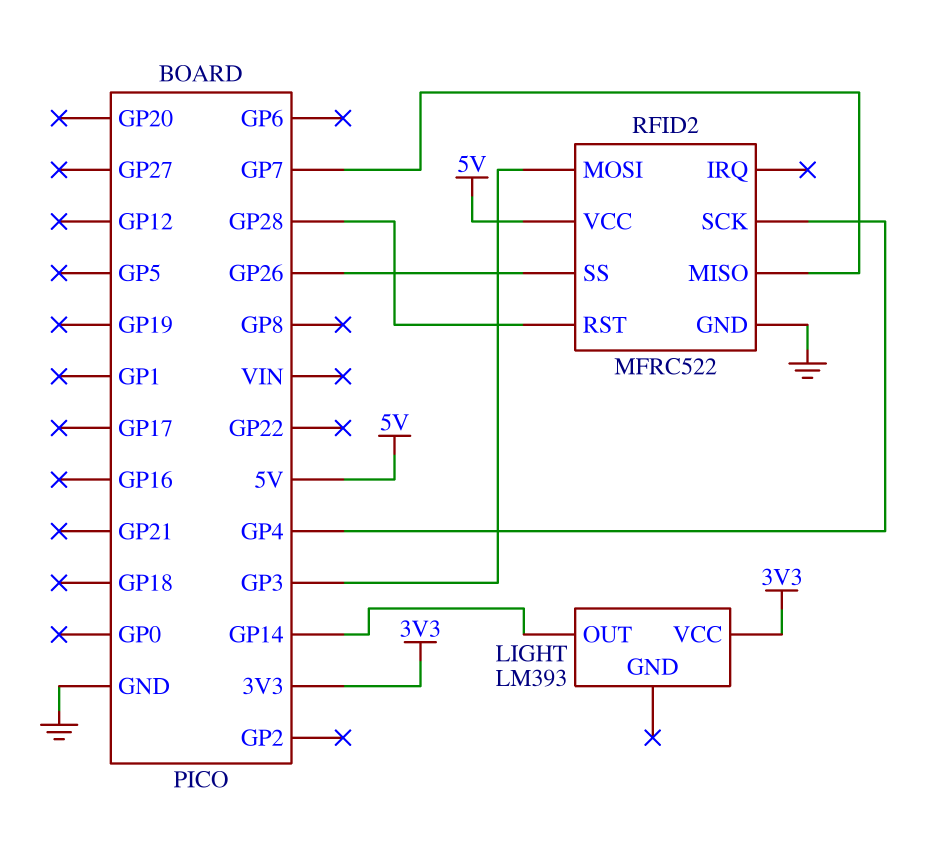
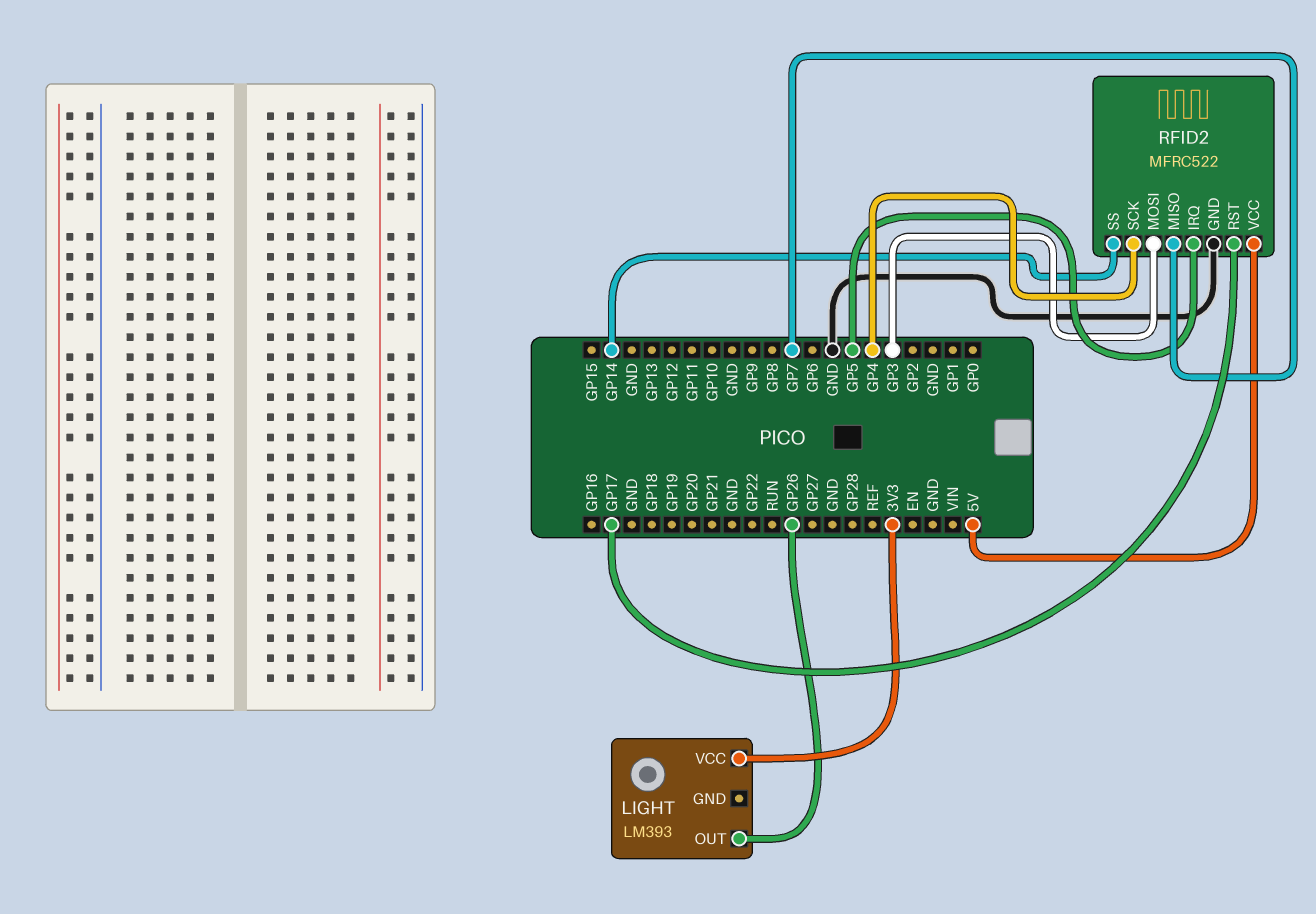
LIGHT pin OUT: GP14 -> GP26
RFID2 pin IRQ: none -> GP5
RFID2 pin RST: GP28 -> GP17
RFID2 pin SS: GP26 -> GP14

